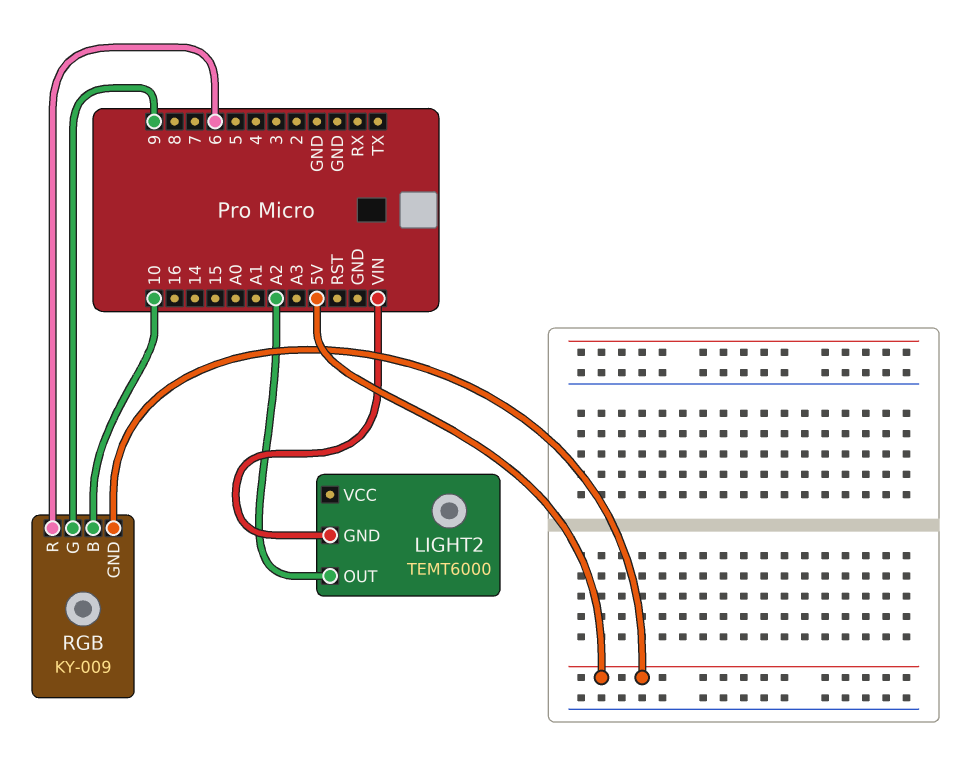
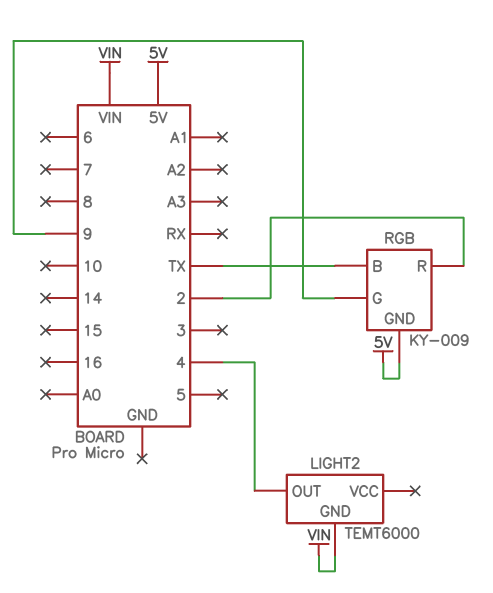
LIGHT2 pin OUT: A2 -> 4
RGB pin B: 10 -> TX
RGB pin R: 6 -> 2

